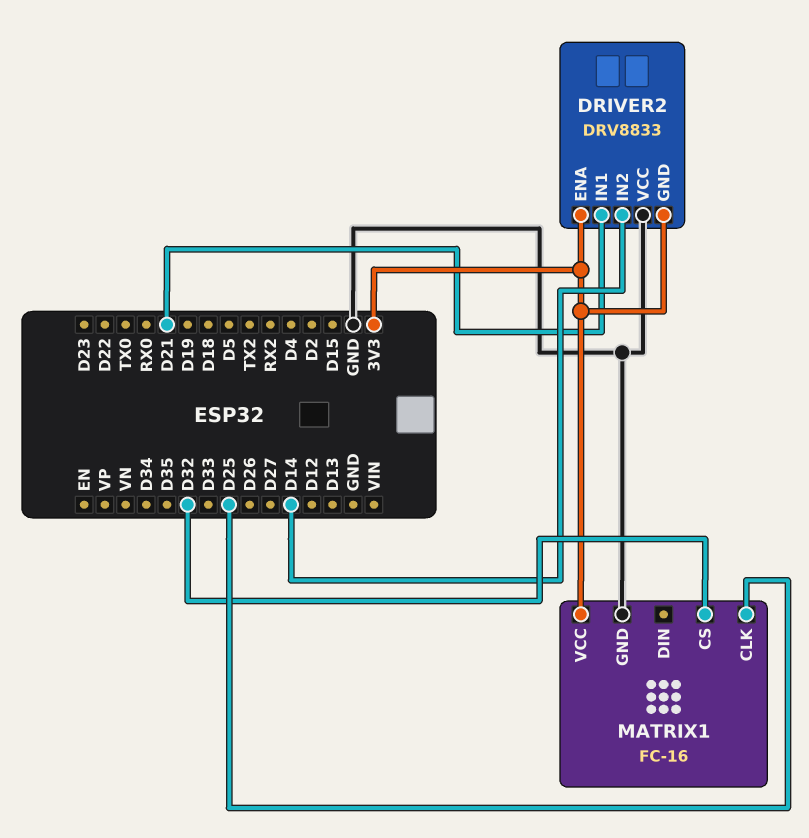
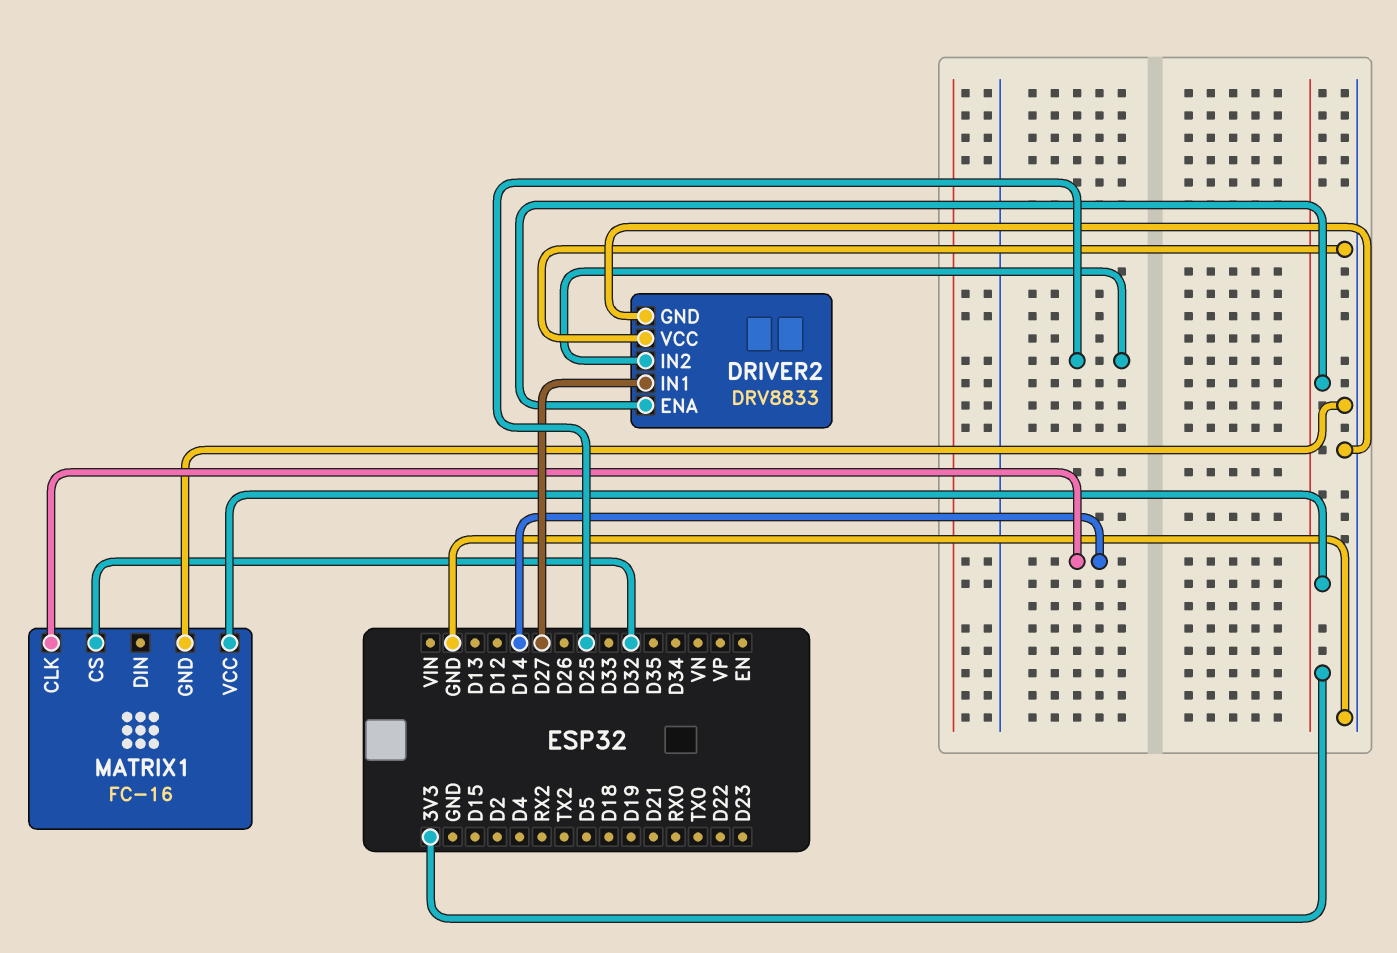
DRIVER2 pin GND: 3V3 -> GND
DRIVER2 pin IN1: D21 -> D27
DRIVER2 pin IN2: D14 -> D25
MATRIX1 pin CLK: D25 -> D14

